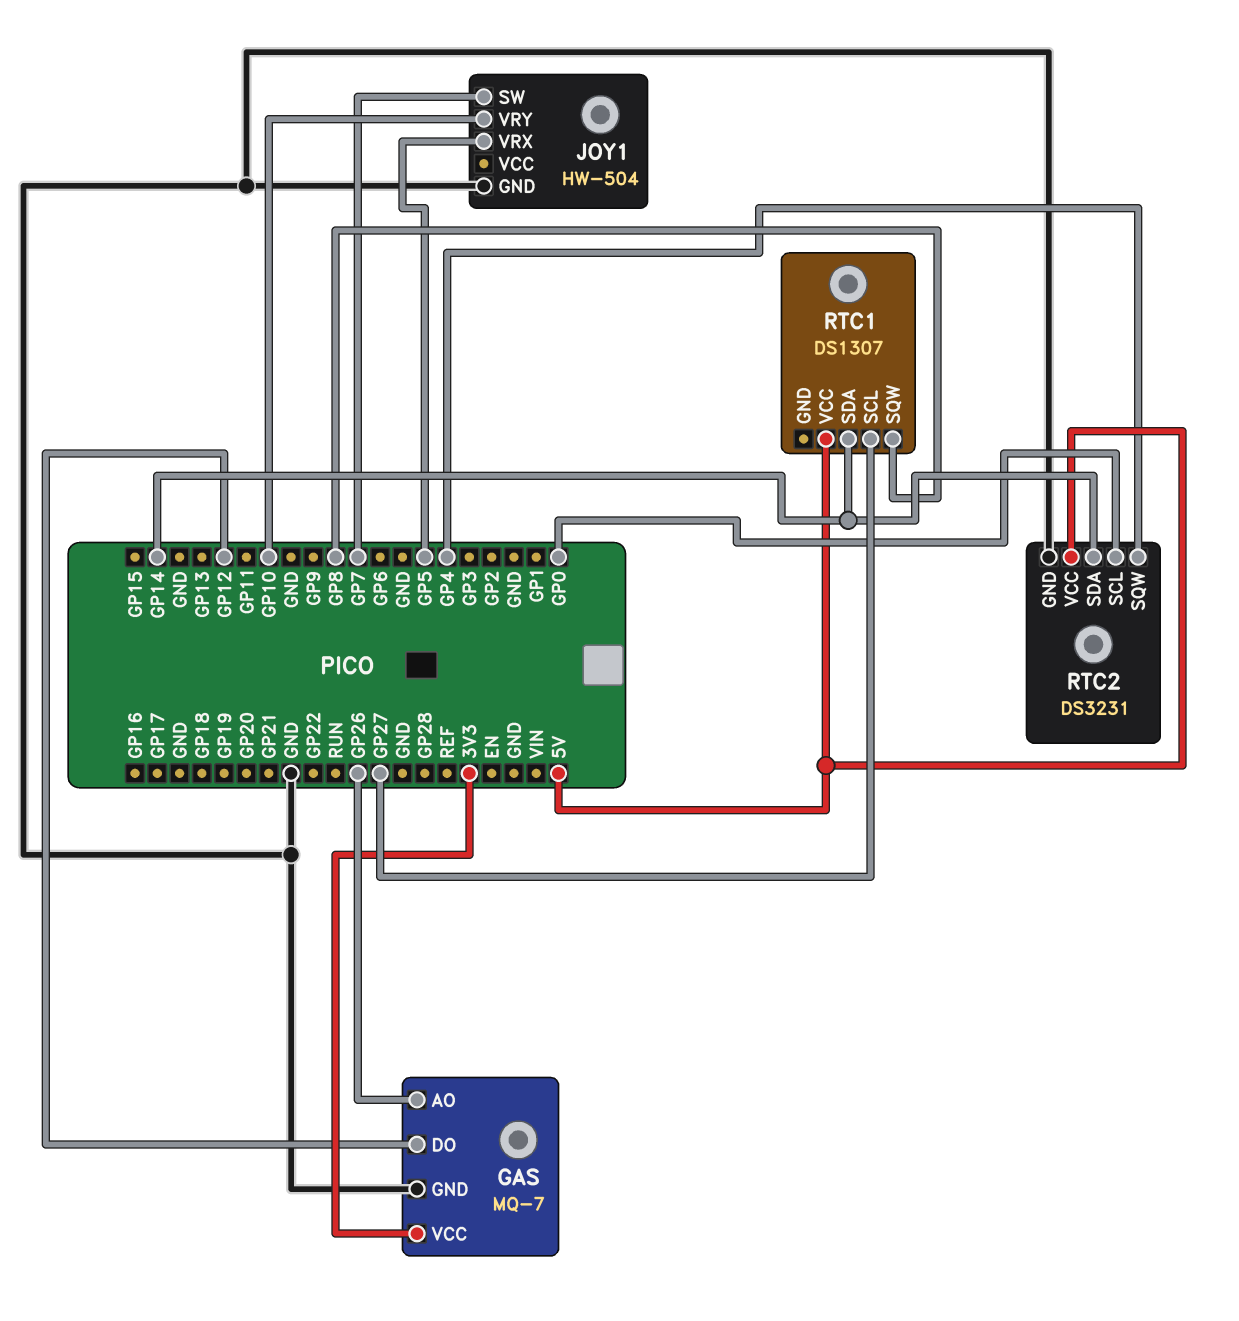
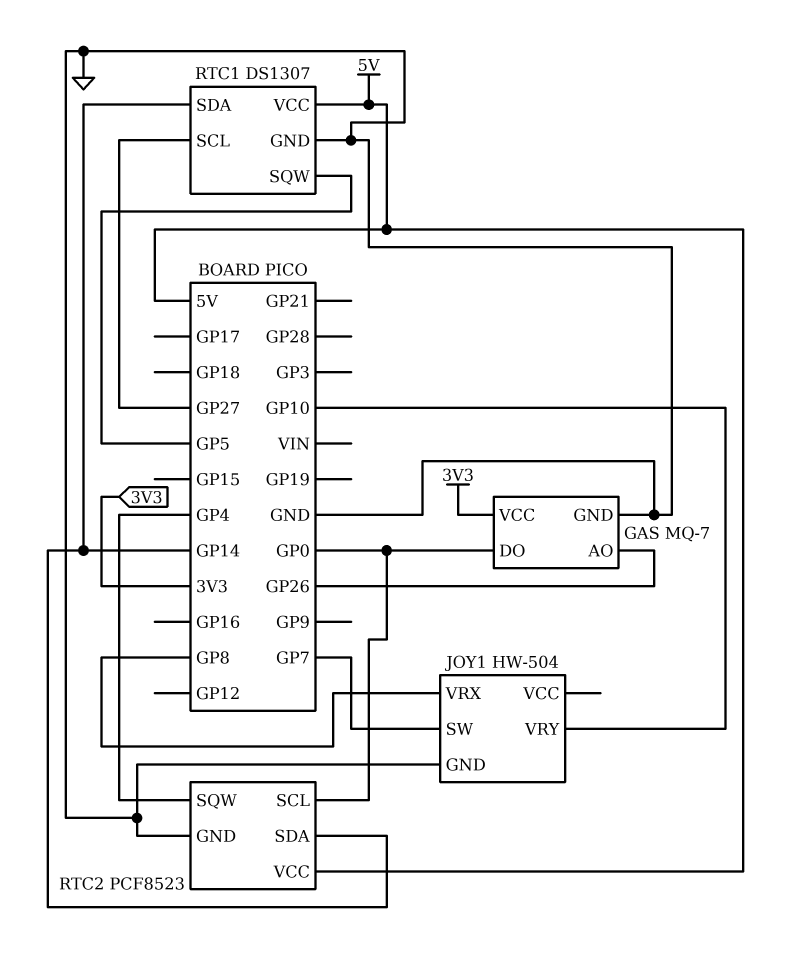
GAS pin DO: GP12 -> GP0
JOY1 pin VRX: GP5 -> GP8
RTC1 pin GND: none -> GND
RTC1 pin SQW: GP8 -> GP5
RTC2: DS3231 -> PCF8523

